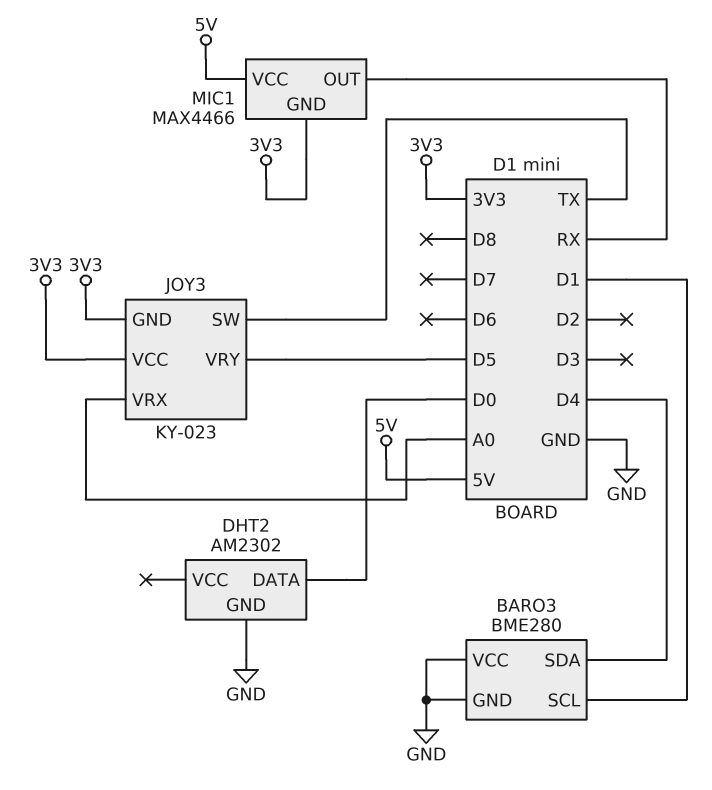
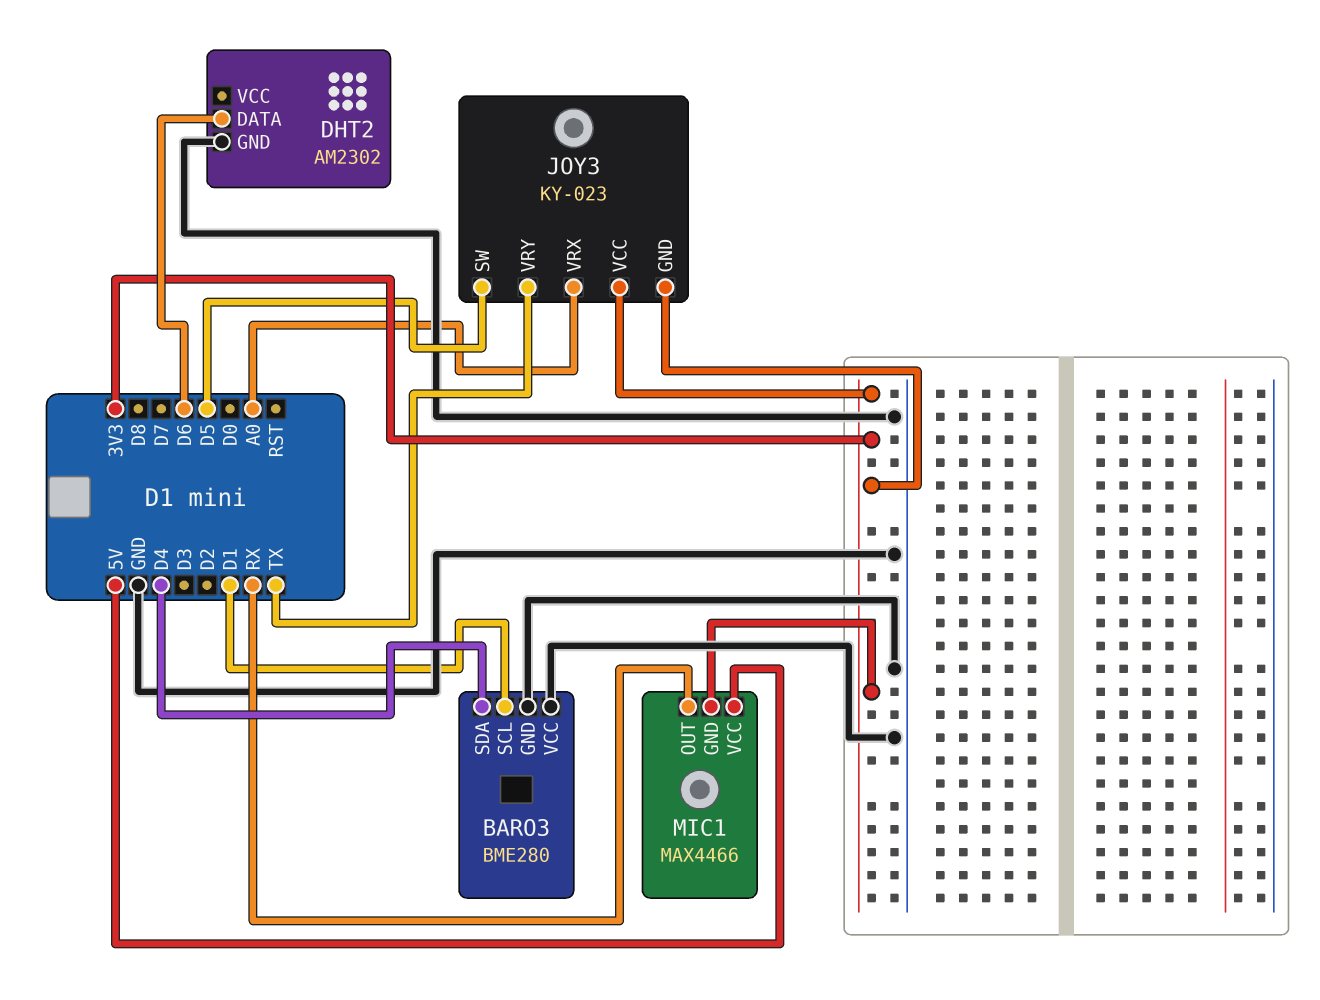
DHT2 pin DATA: D0 -> D6
JOY3 pin SW: TX -> D5
JOY3 pin VRY: D5 -> TX

